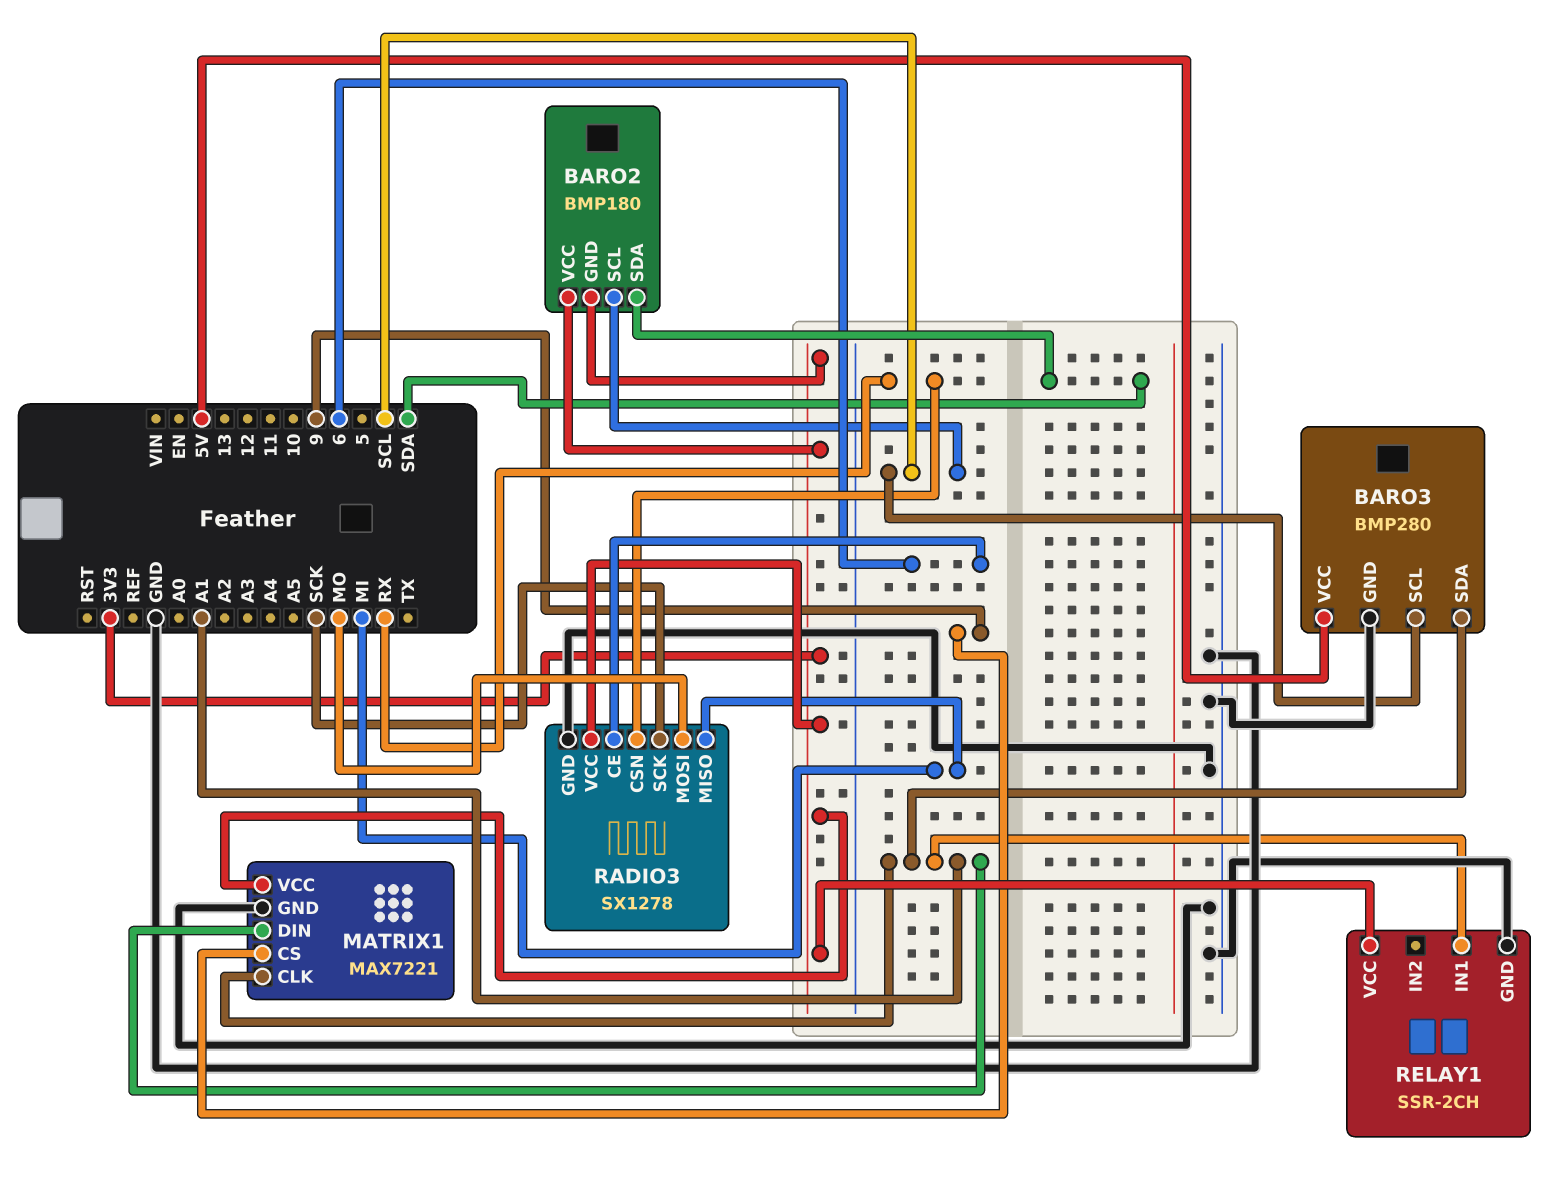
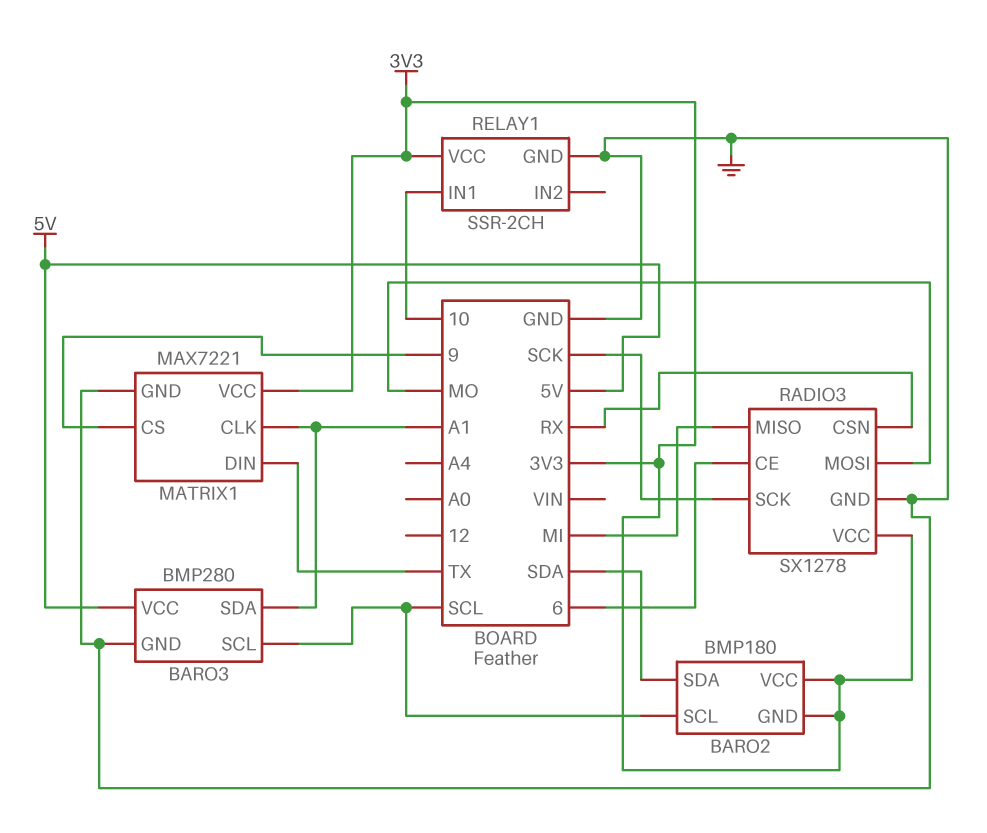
MATRIX1 pin DIN: A1 -> TX
RELAY1 pin IN1: A1 -> 10

